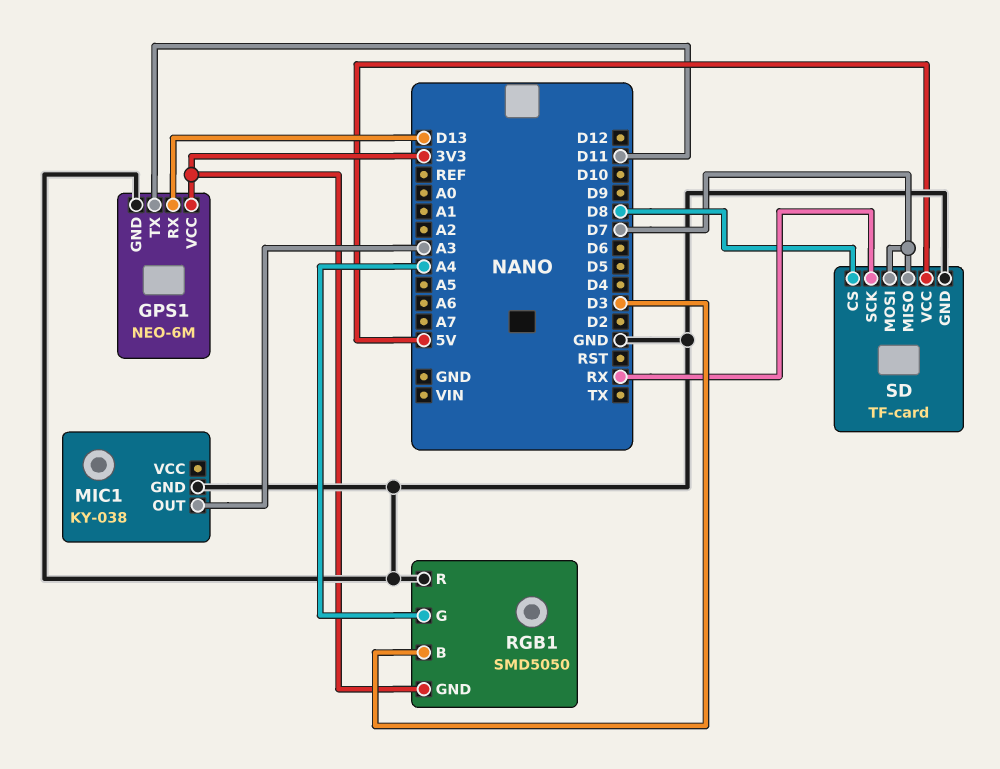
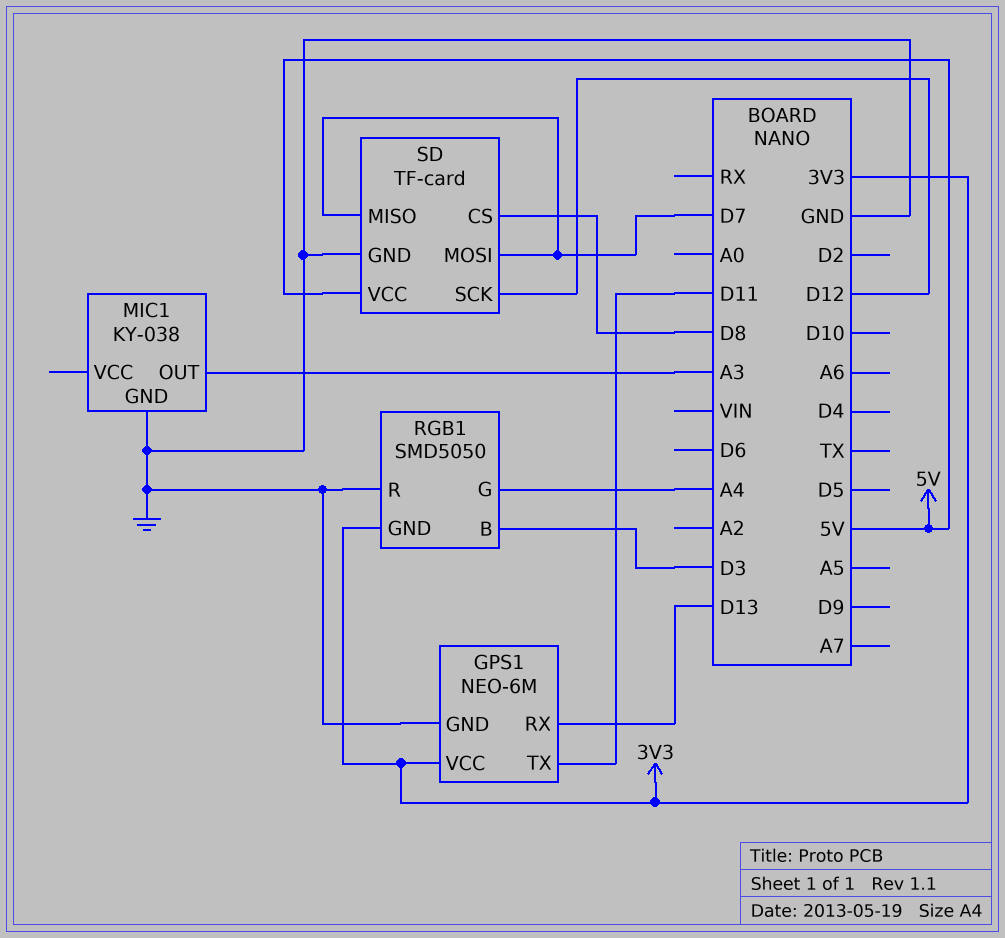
SD pin SCK: RX -> D12

